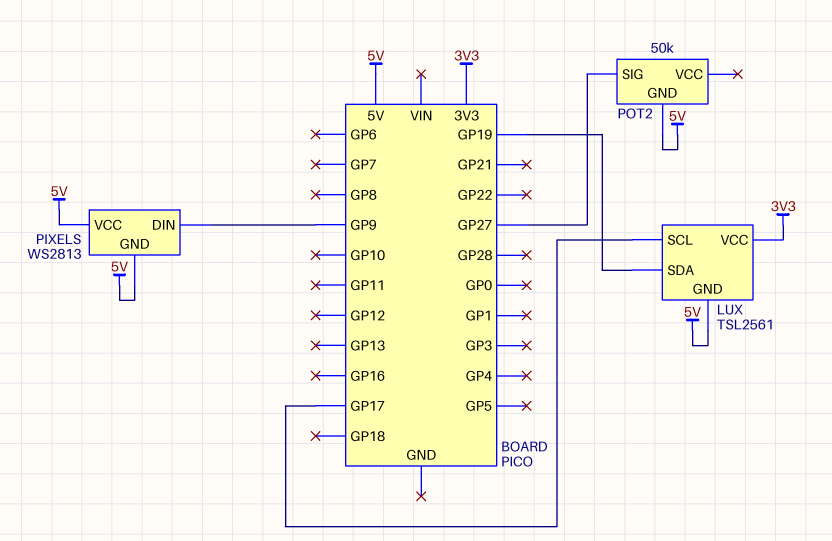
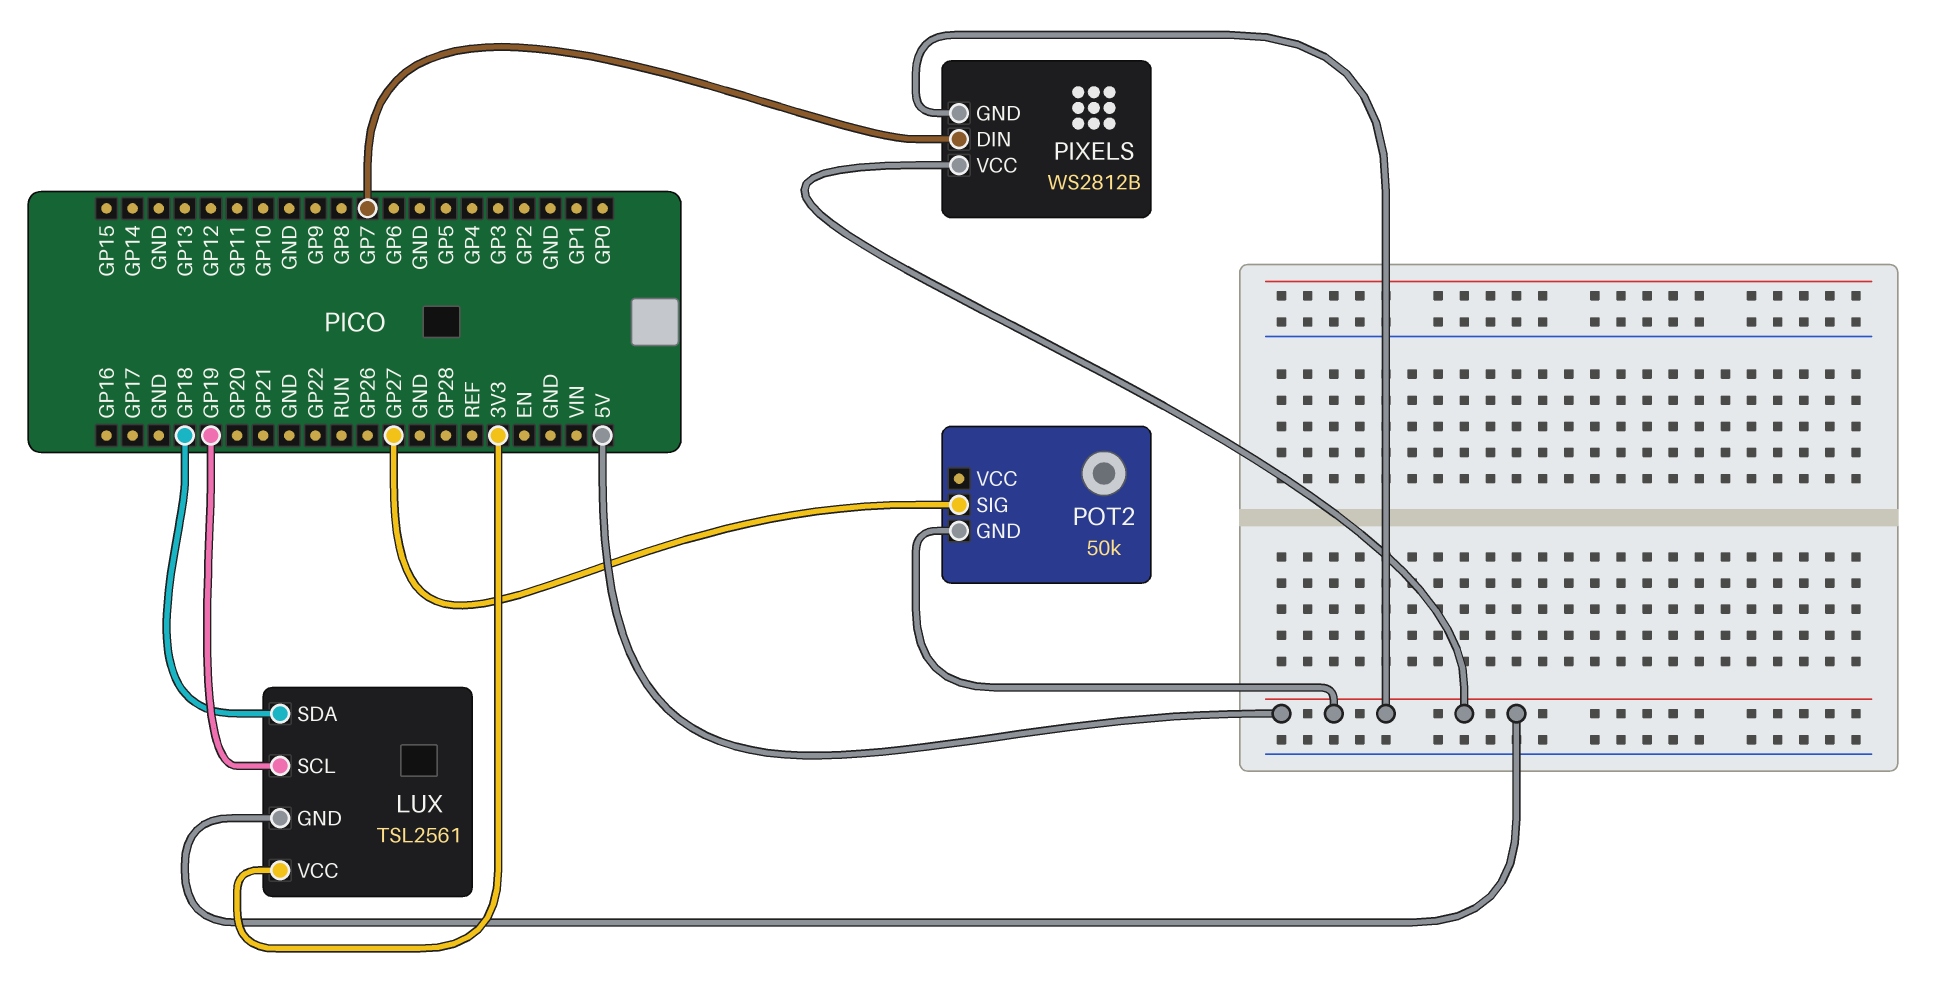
LUX pin SCL: GP17 -> GP19
LUX pin SDA: GP19 -> GP18
PIXELS: WS2813 -> WS2812B
PIXELS pin DIN: GP9 -> GP7

